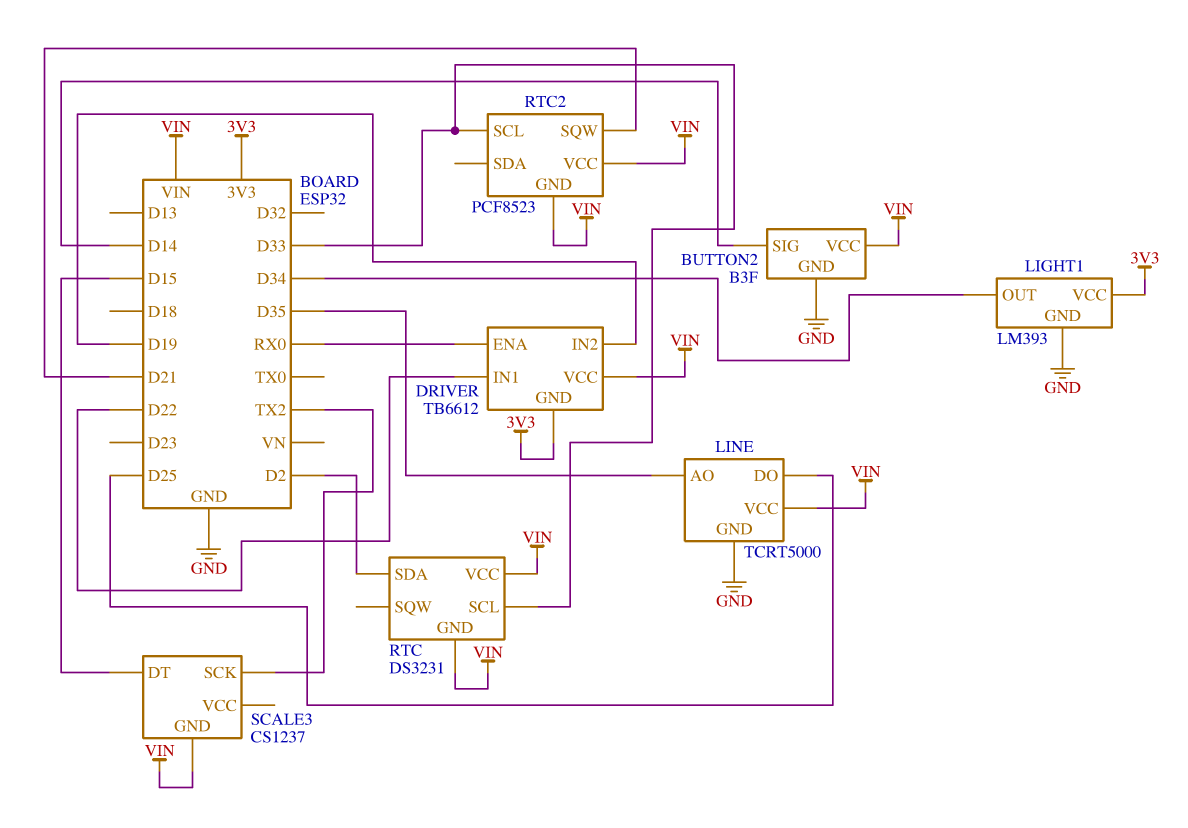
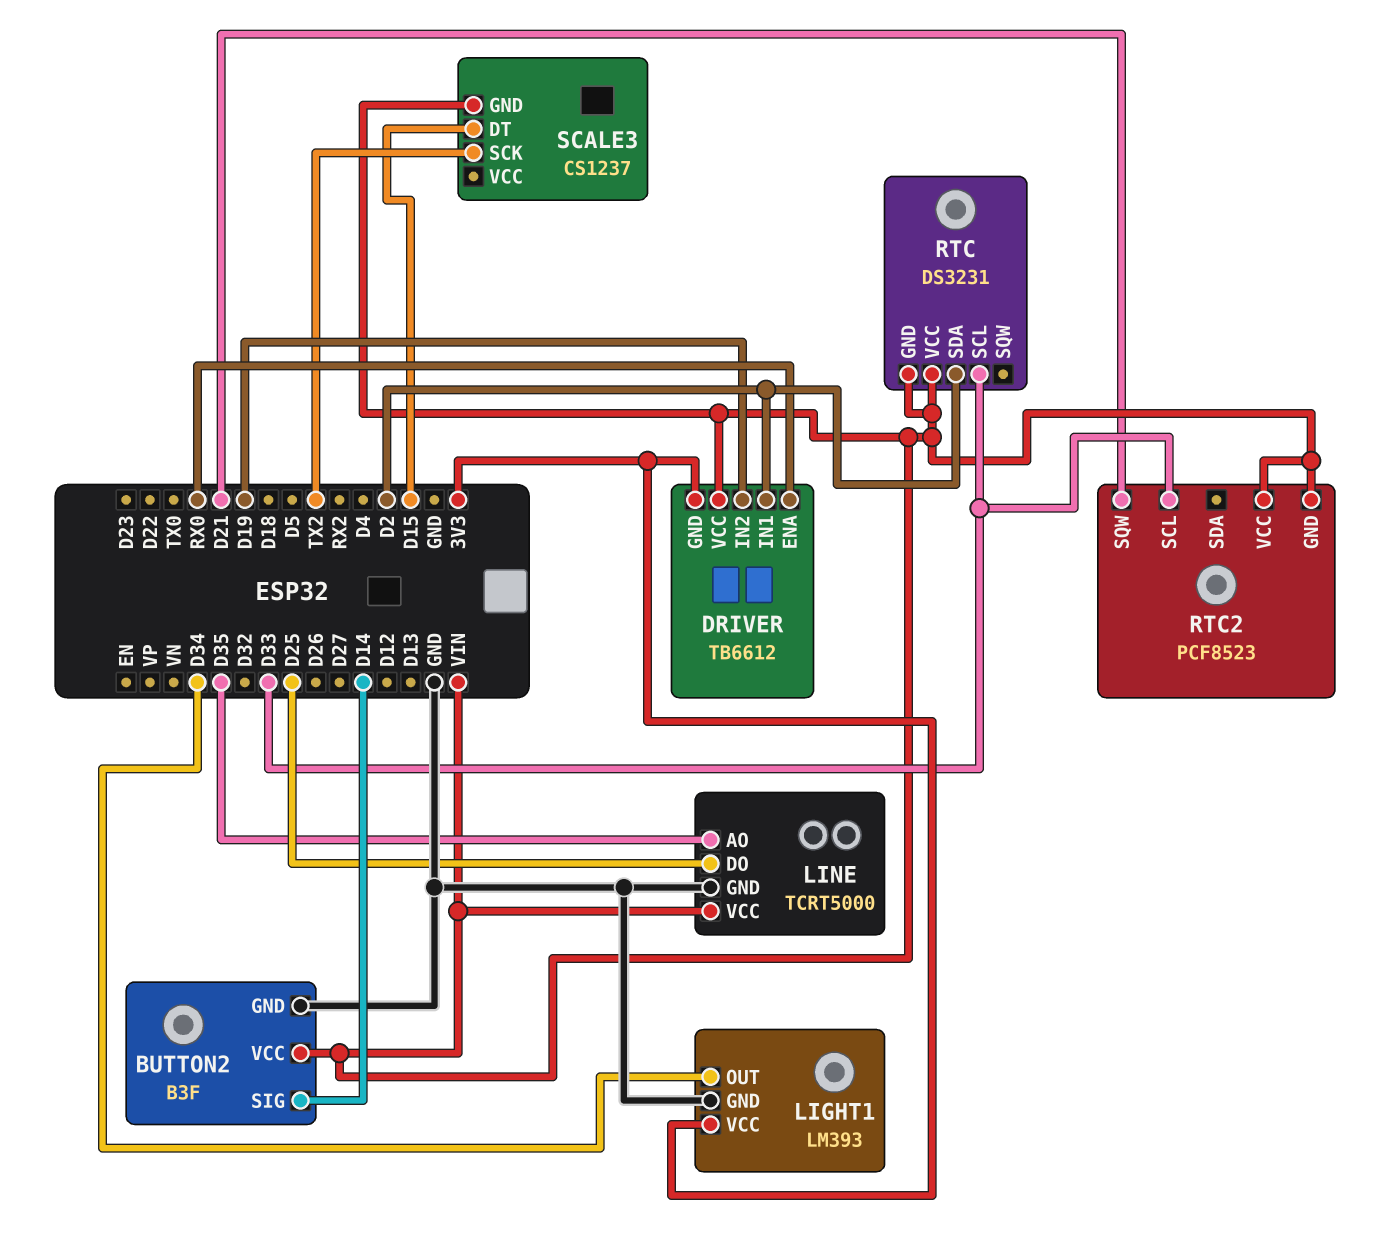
DRIVER pin IN1: D22 -> D2

